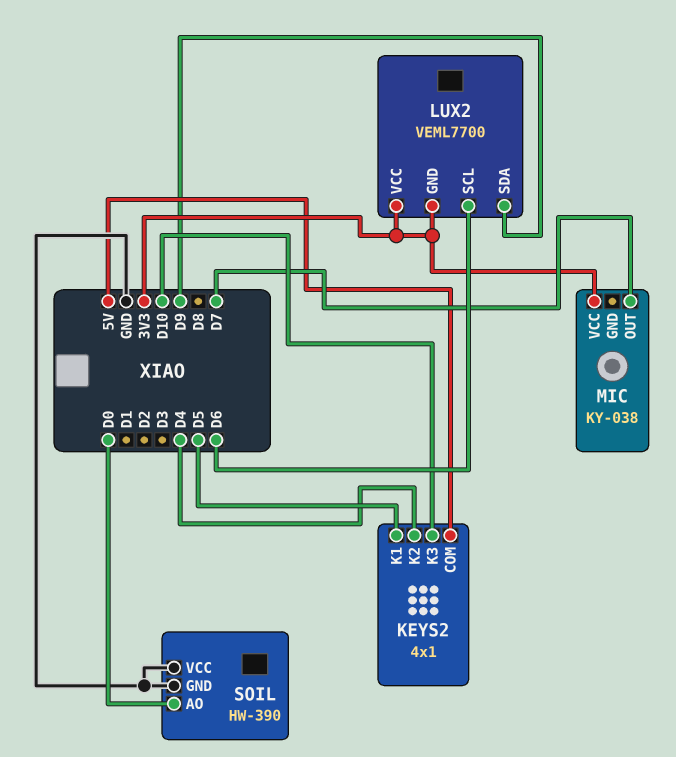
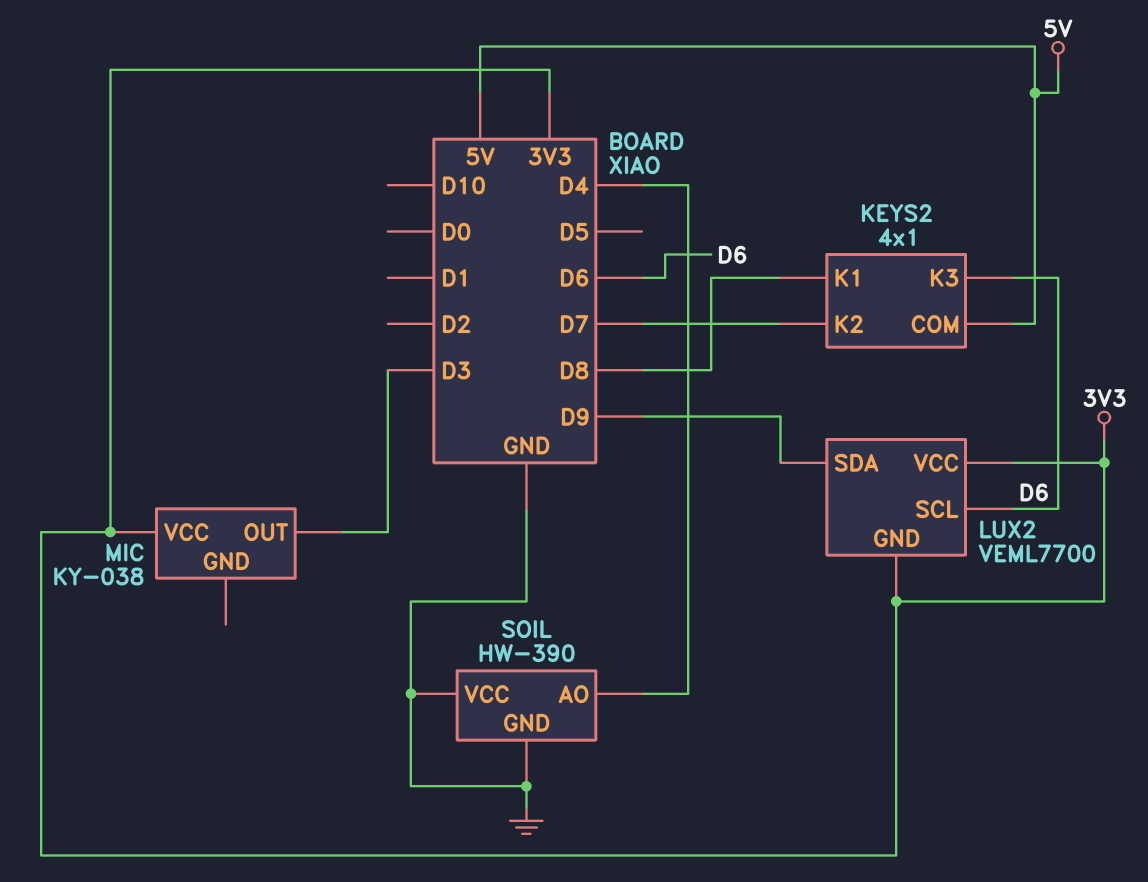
KEYS2 pin K1: D5 -> D8
KEYS2 pin K2: D4 -> D7
KEYS2 pin K3: D10 -> D6
MIC pin OUT: D7 -> D3
SOIL pin AO: D0 -> D4

